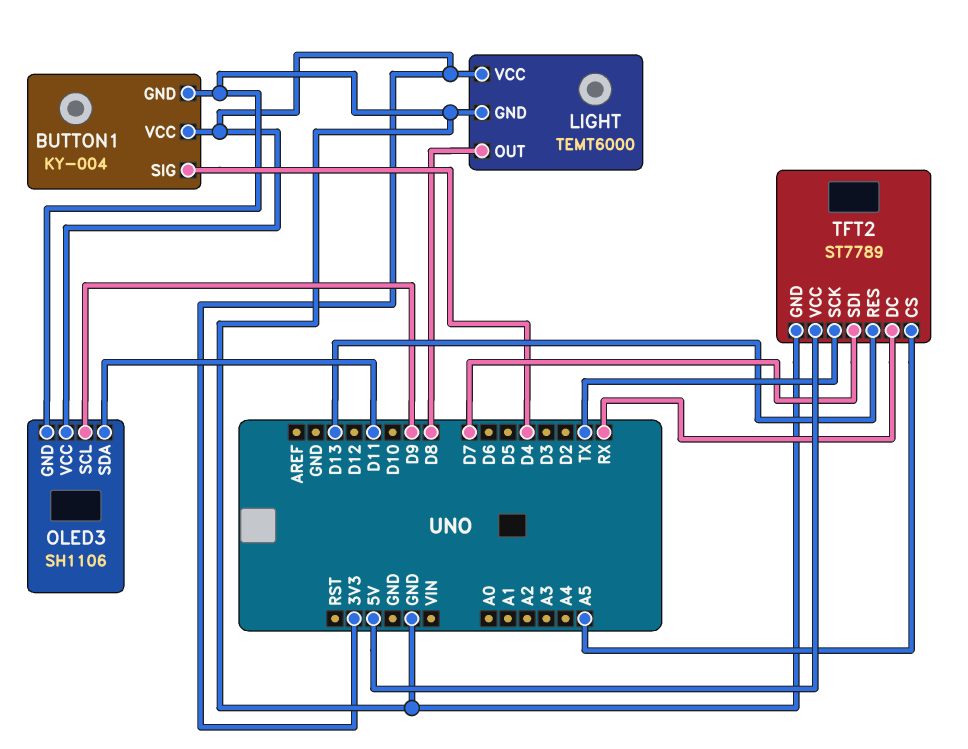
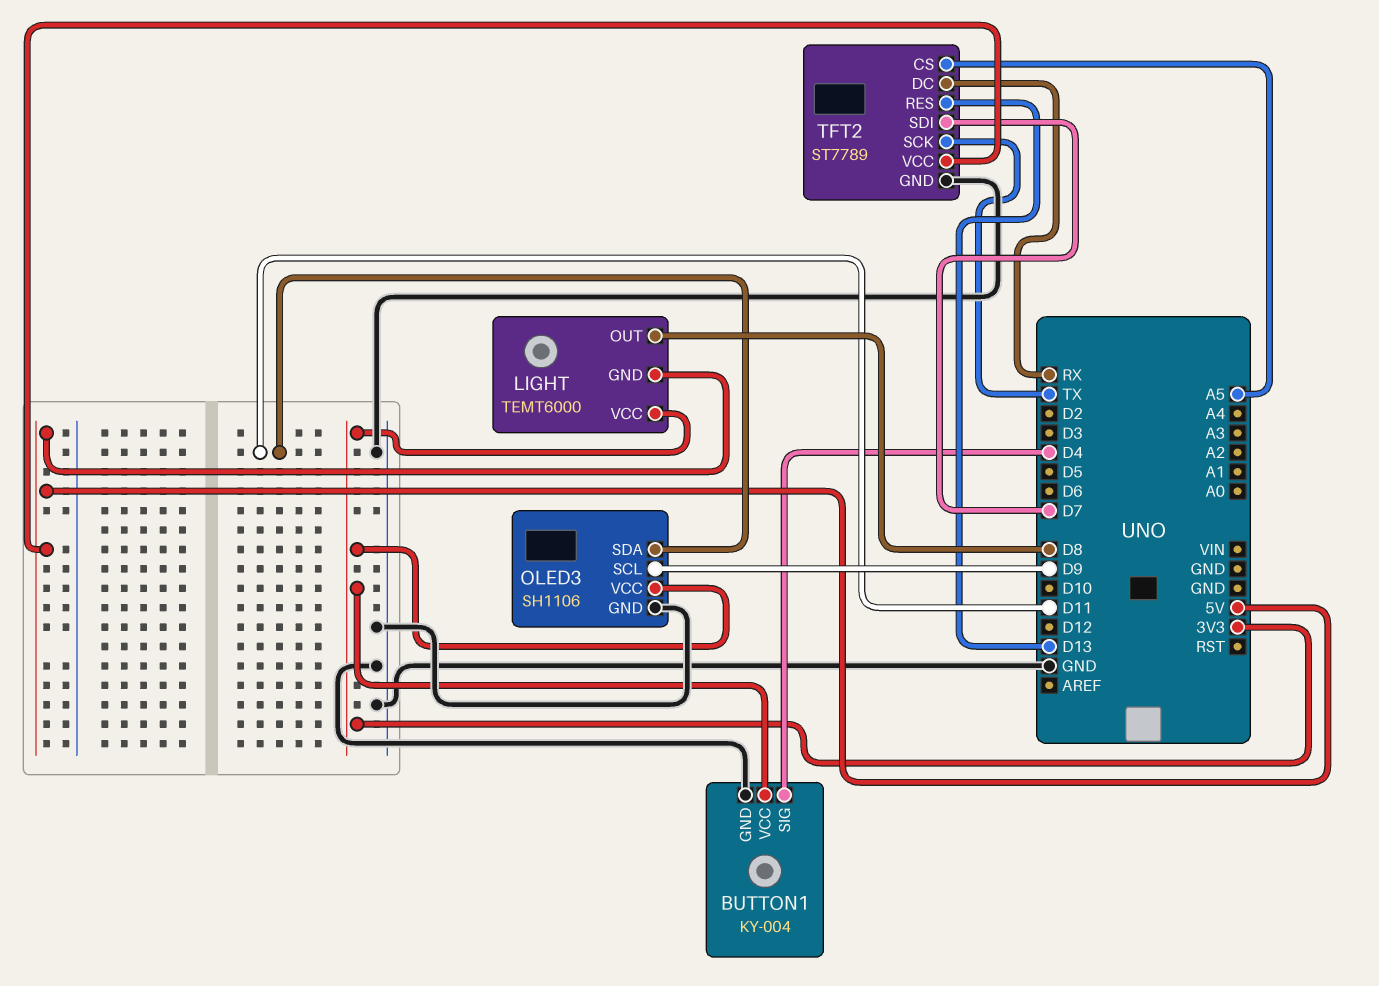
LIGHT pin GND: GND -> 5V

